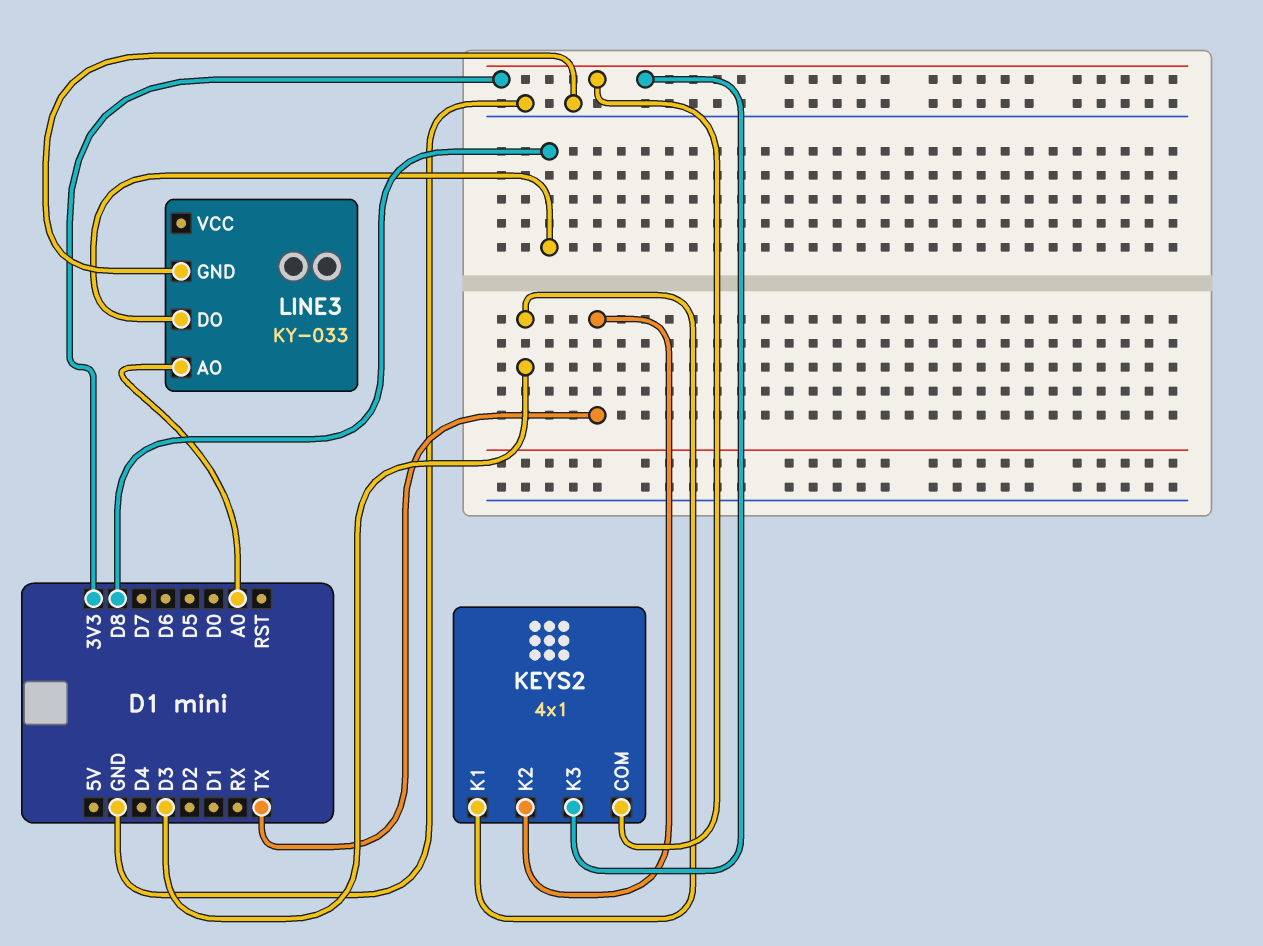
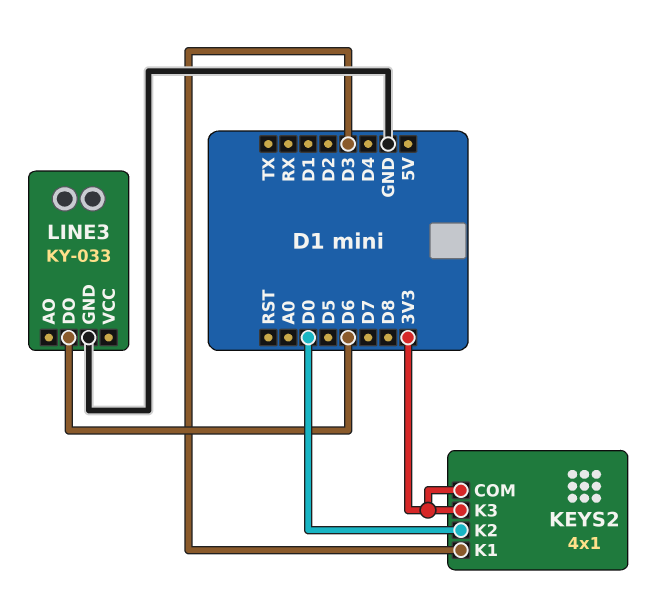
KEYS2 pin K2: TX -> D0
LINE3 pin AO: A0 -> none
LINE3 pin DO: D8 -> D6

